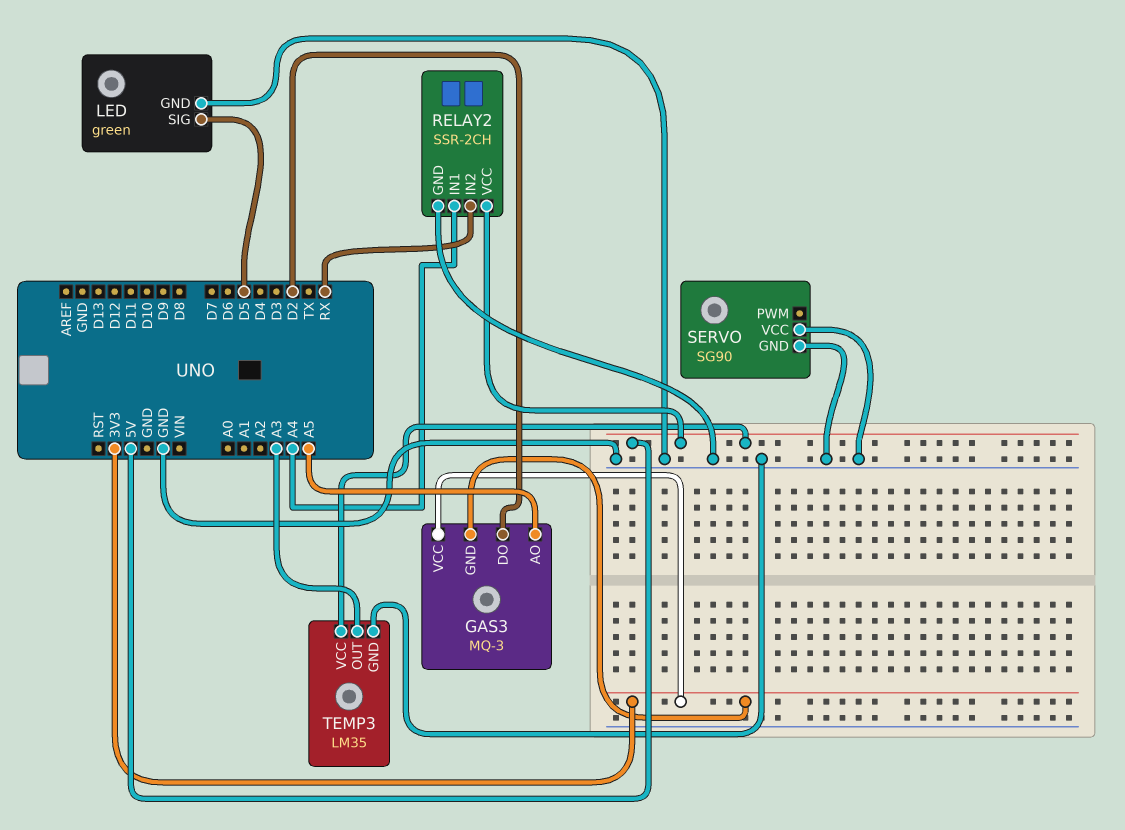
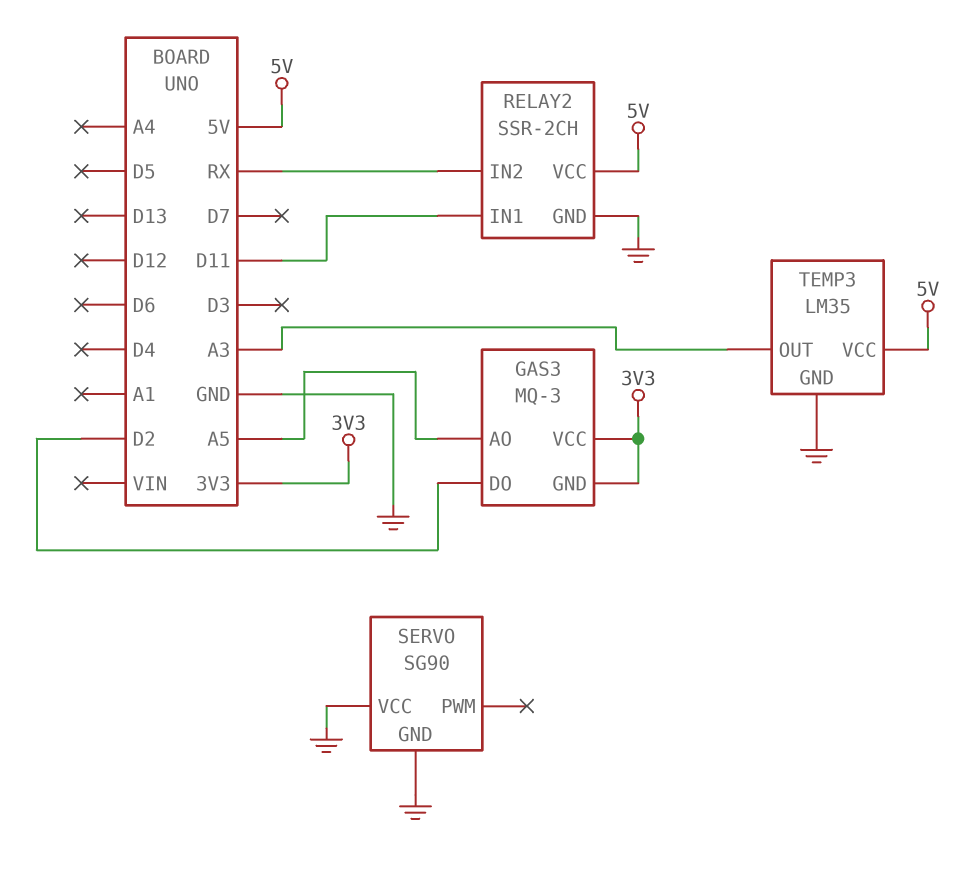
LED: green -> none
LED pin GND: GND -> none
LED pin SIG: D5 -> none
RELAY2 pin IN1: A4 -> D11

